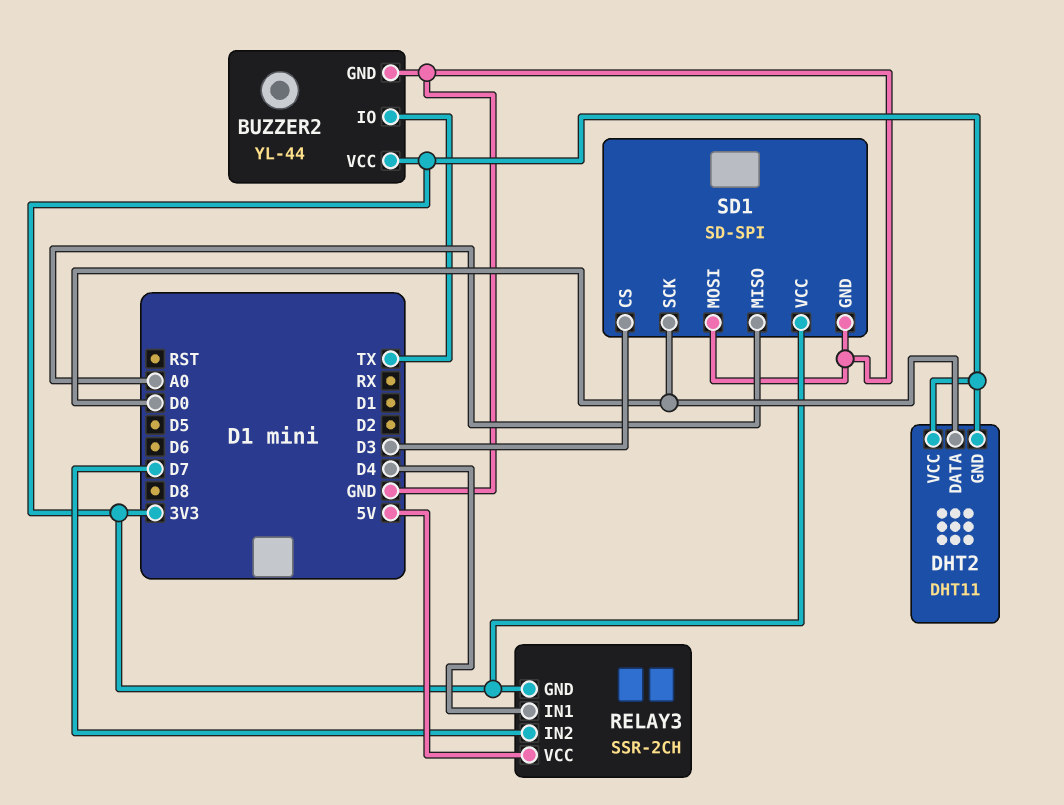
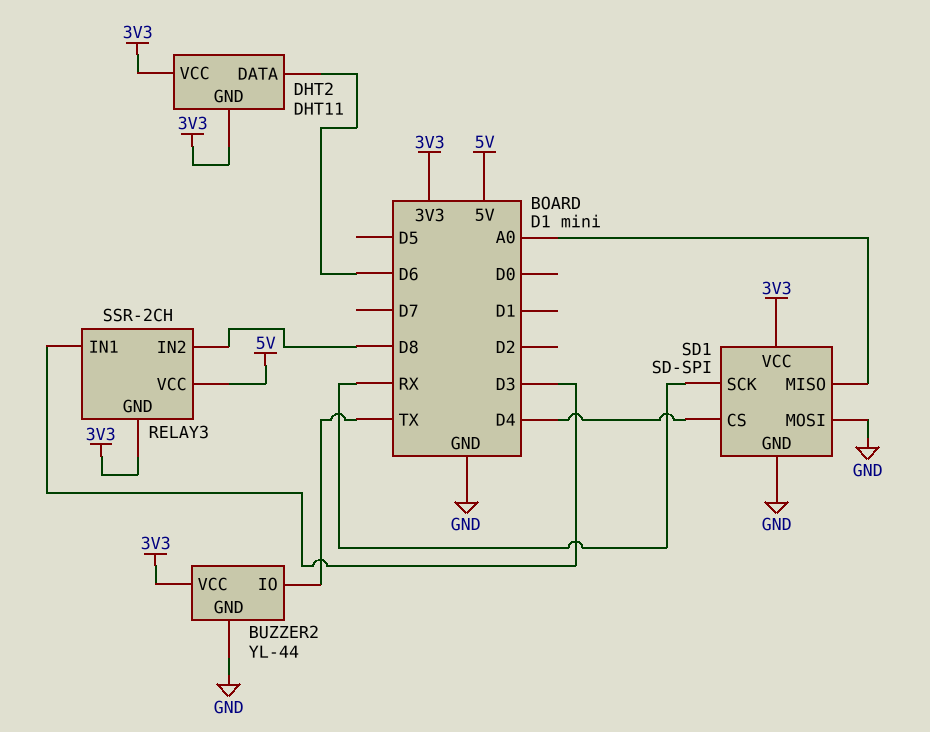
DHT2 pin DATA: D0 -> D6
RELAY3 pin IN1: D4 -> D3
RELAY3 pin IN2: D7 -> D8
SD1 pin CS: D3 -> D4
SD1 pin SCK: D0 -> RX

